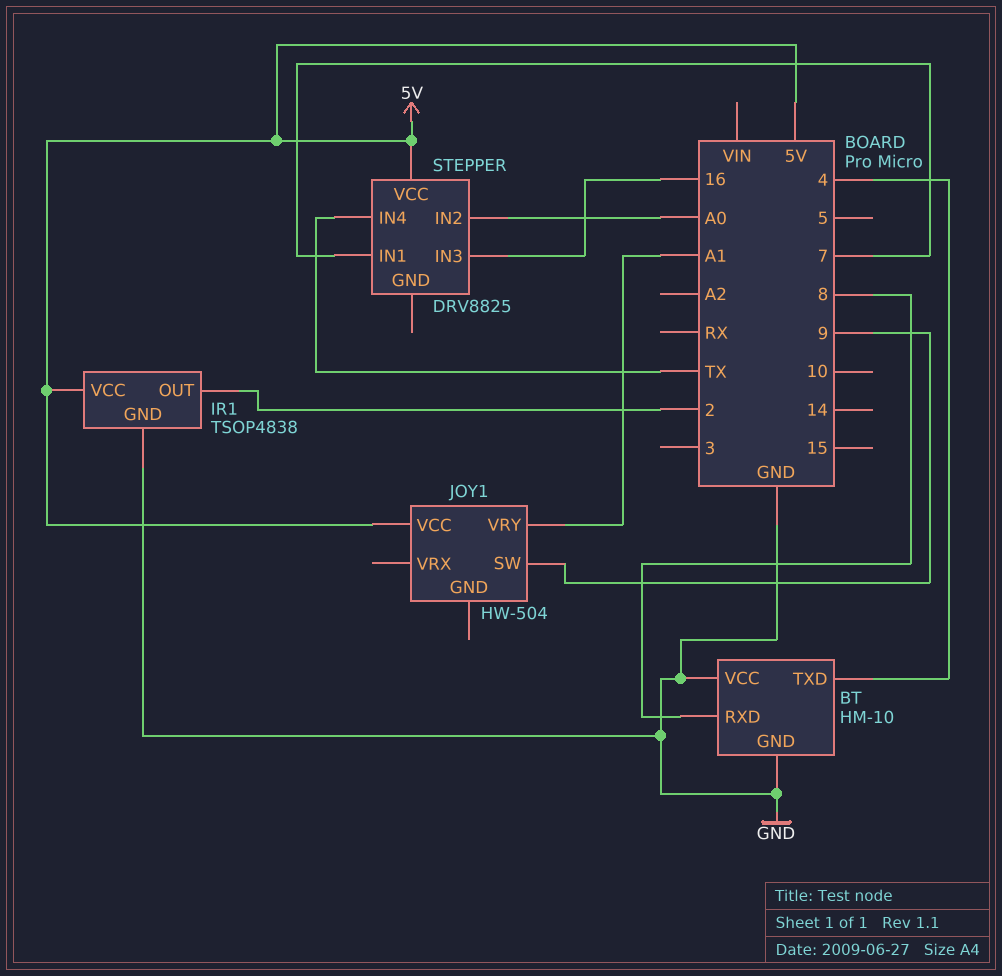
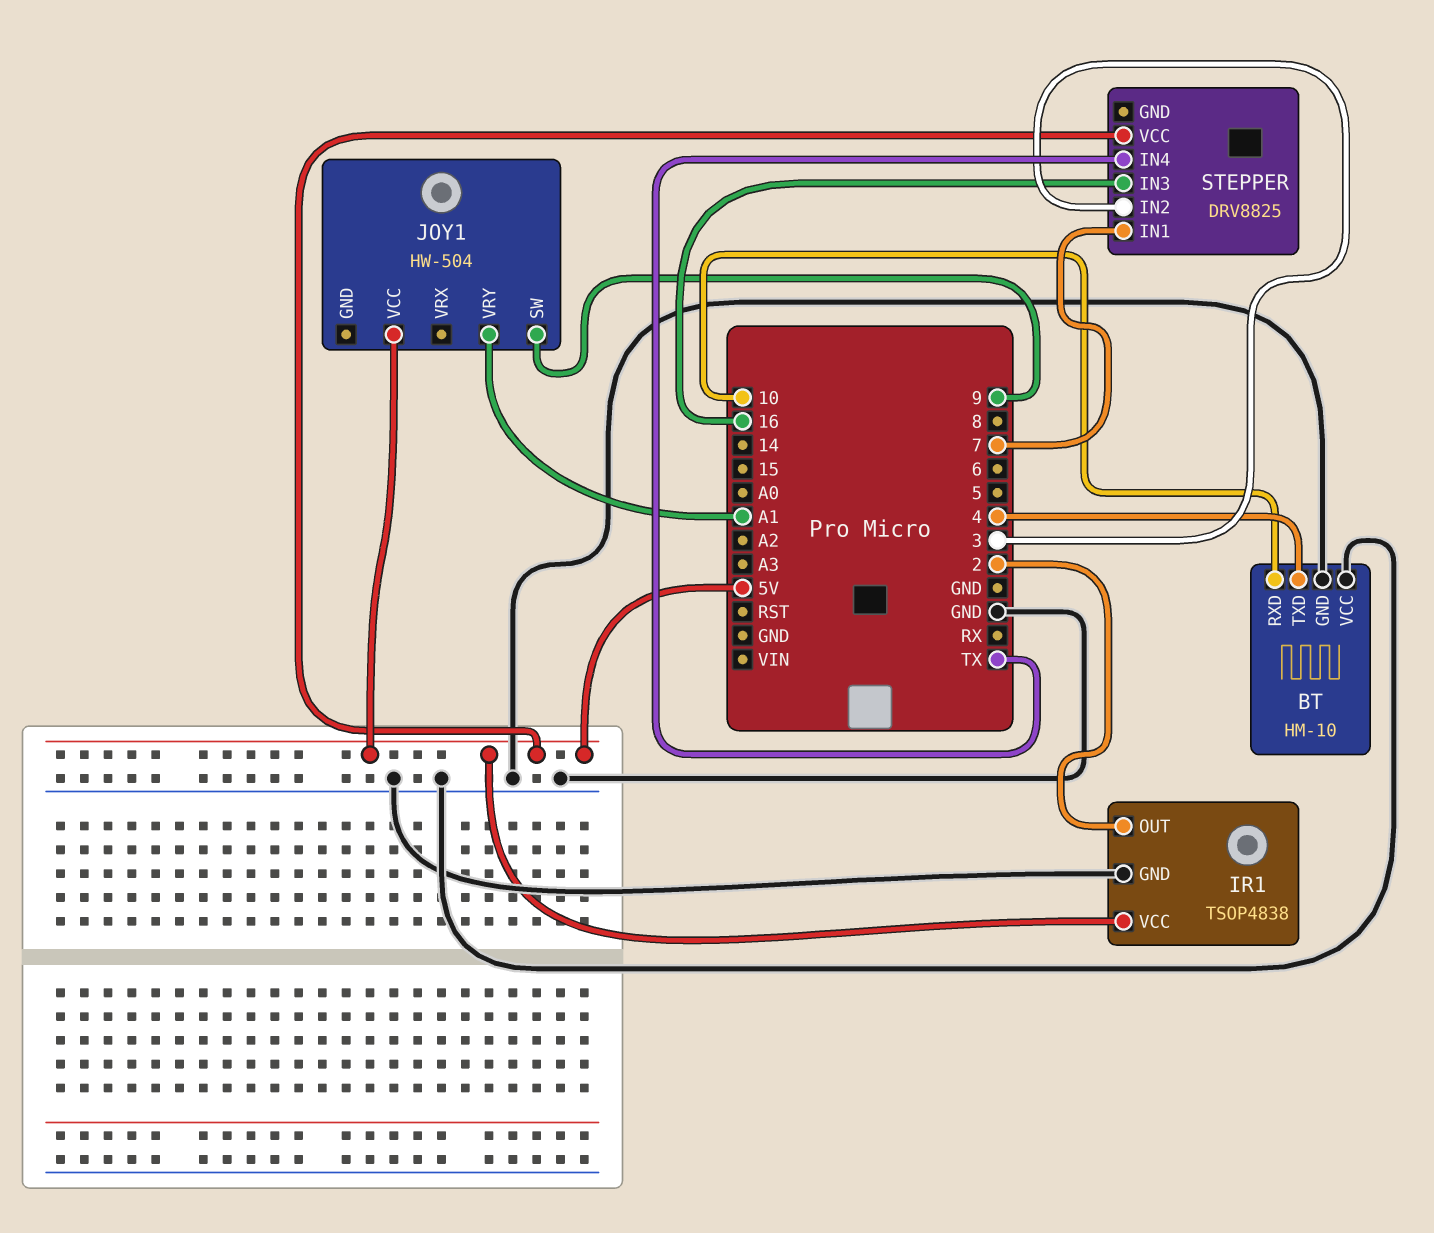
BT pin RXD: 8 -> 10
STEPPER pin IN2: A0 -> 3

